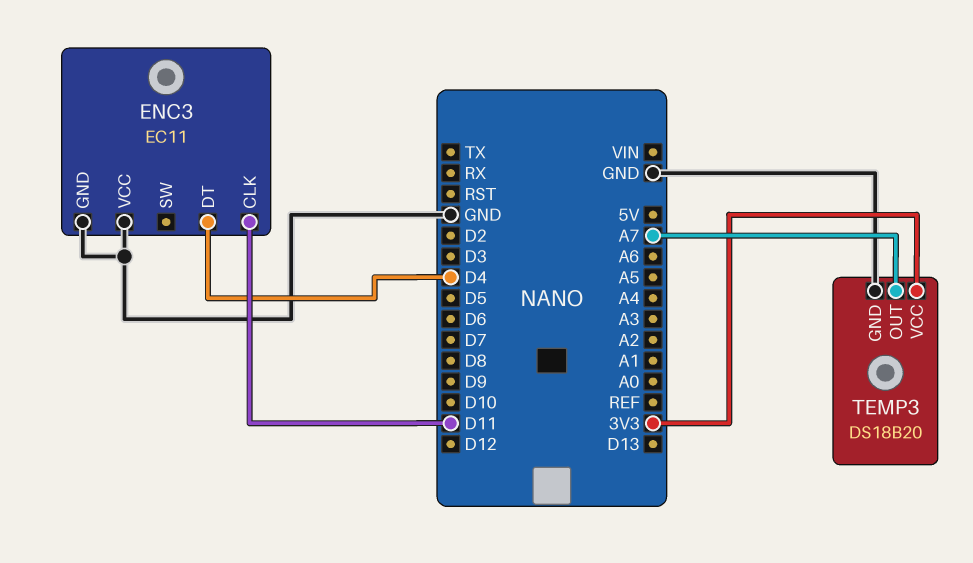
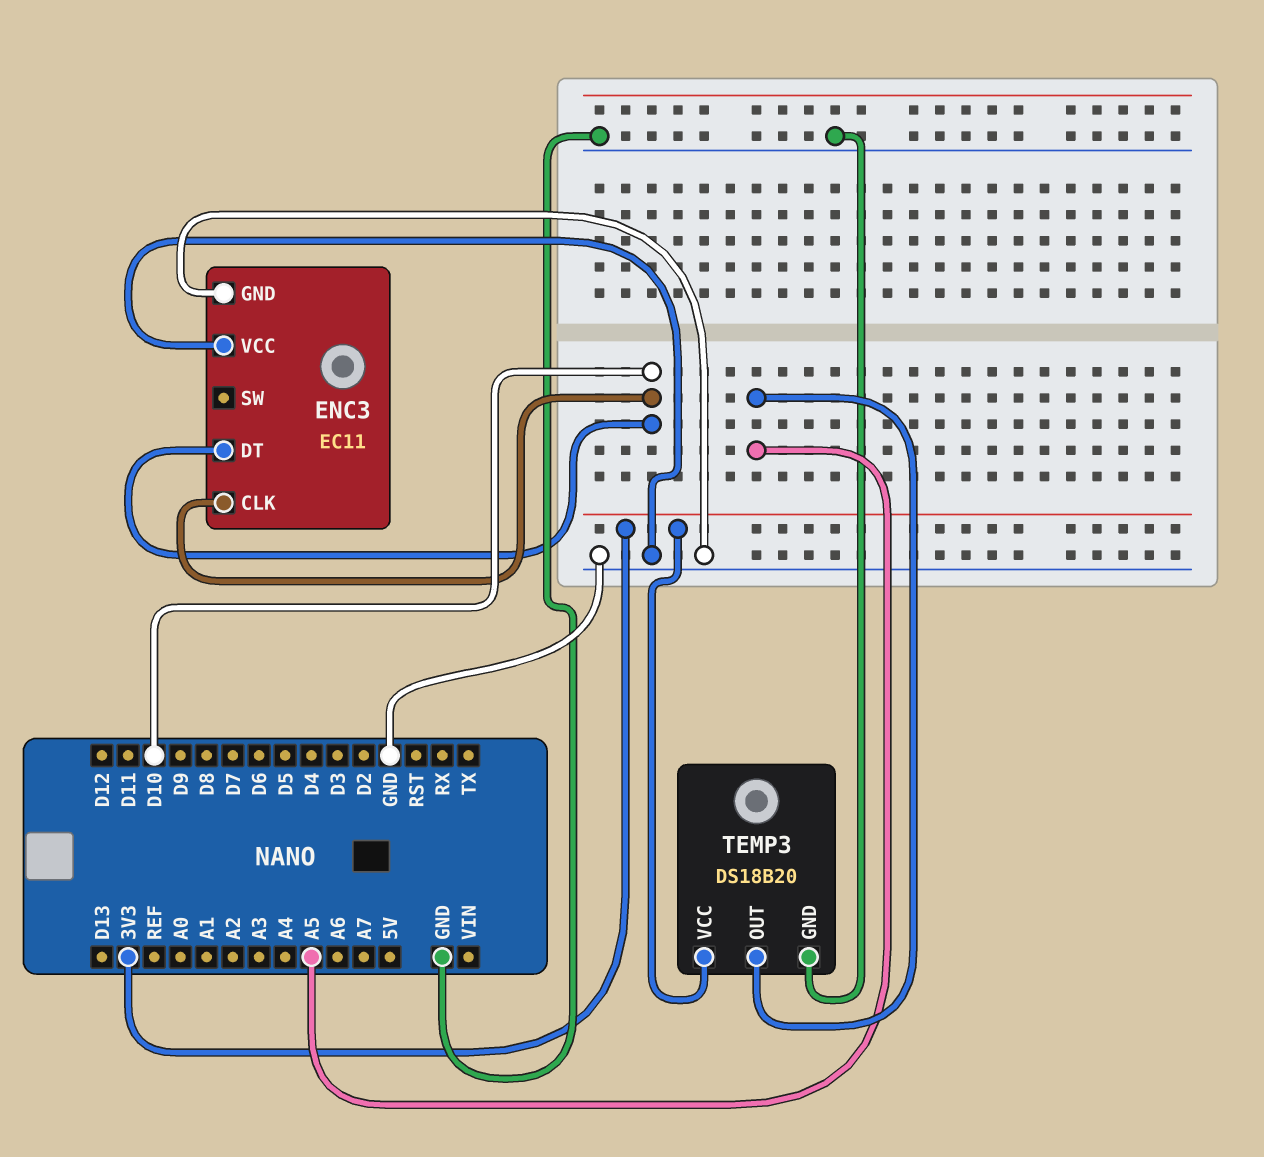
ENC3 pin CLK: D11 -> D10
ENC3 pin DT: D4 -> D10
TEMP3 pin OUT: A7 -> A5

